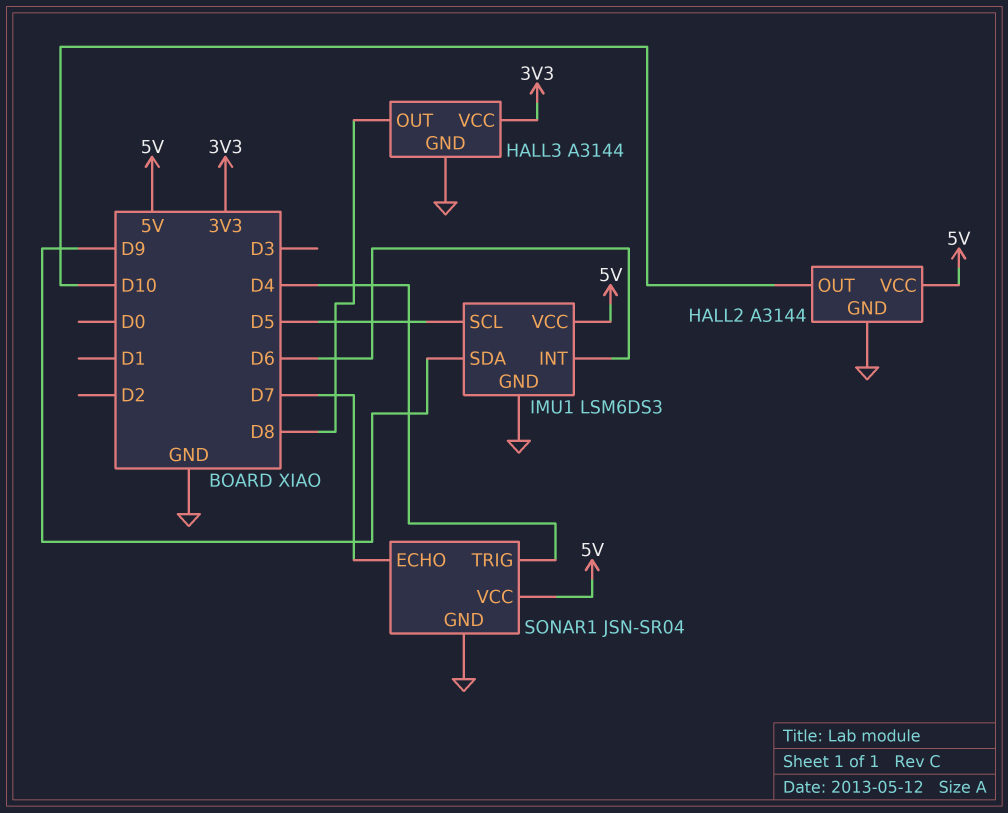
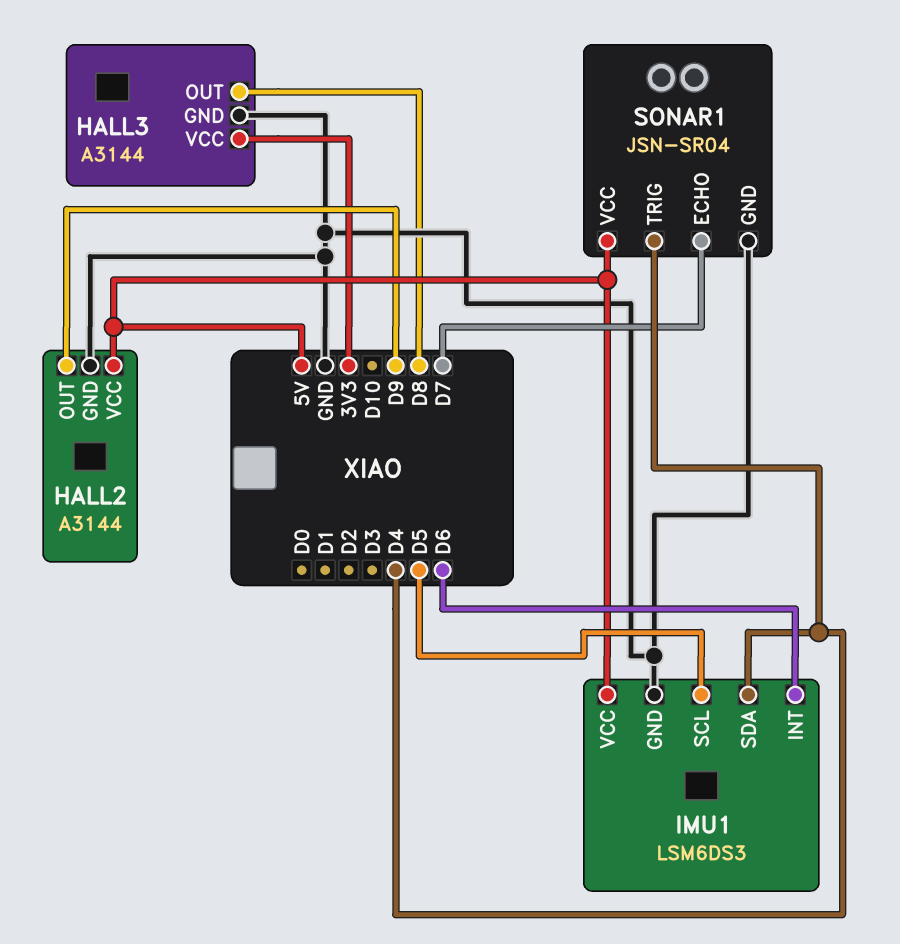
HALL2 pin OUT: D10 -> D9
IMU1 pin SDA: D9 -> D4

